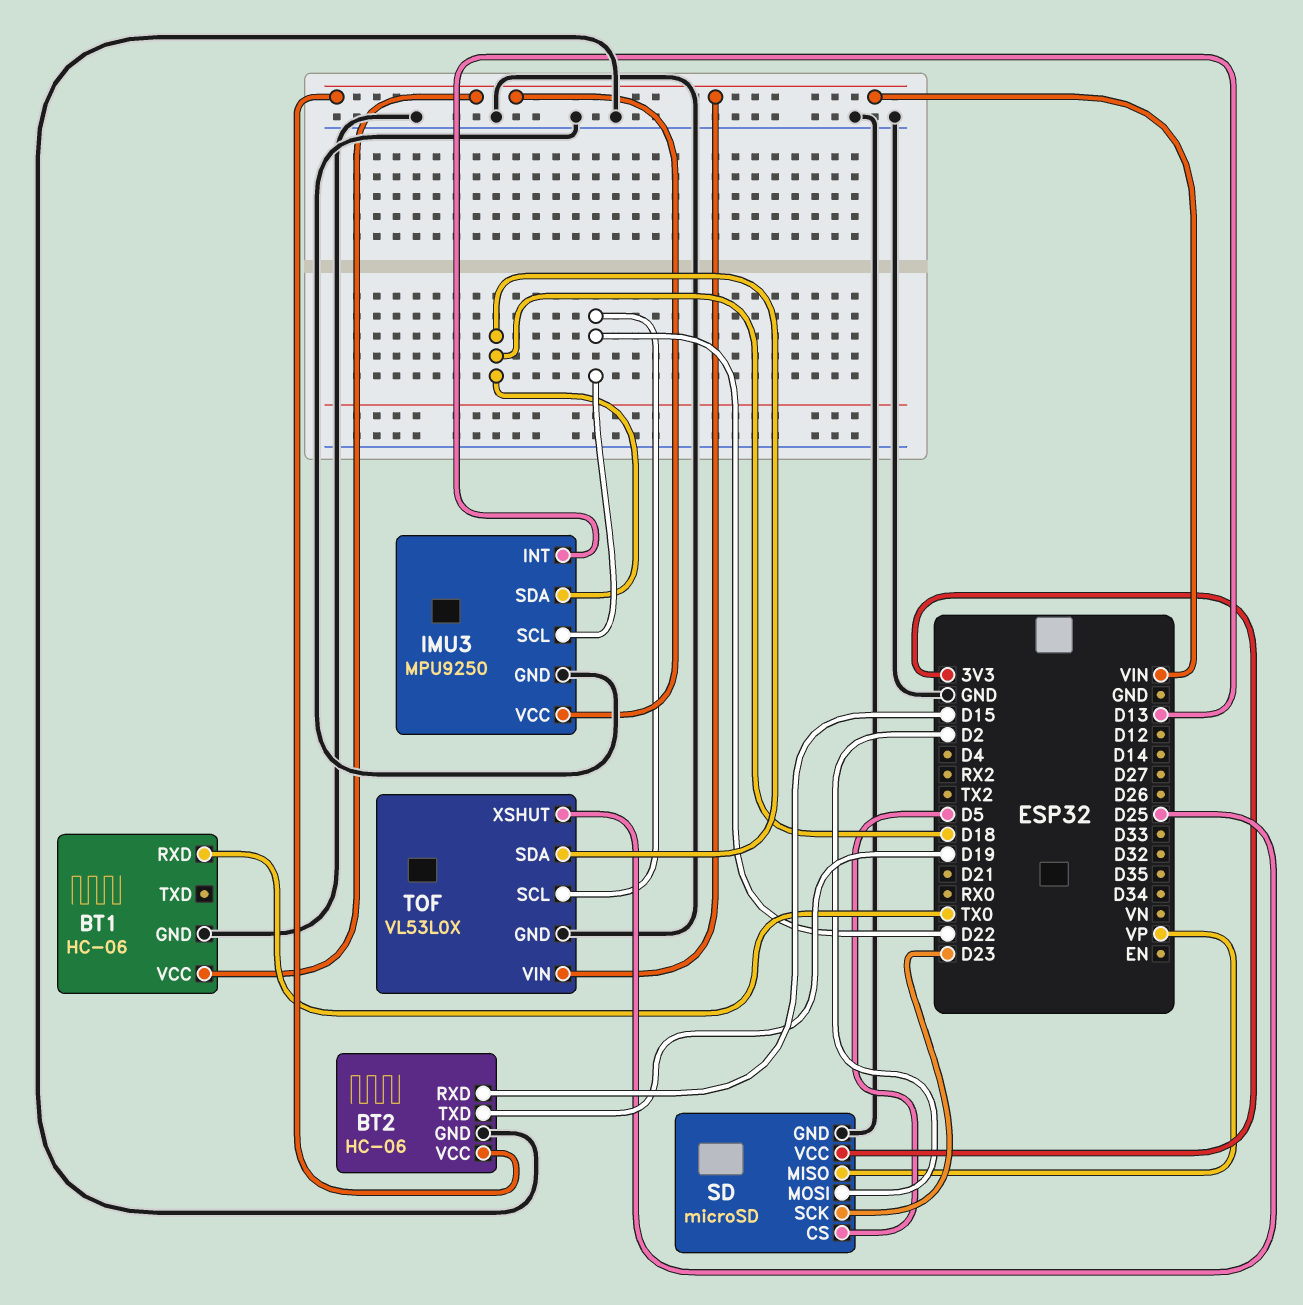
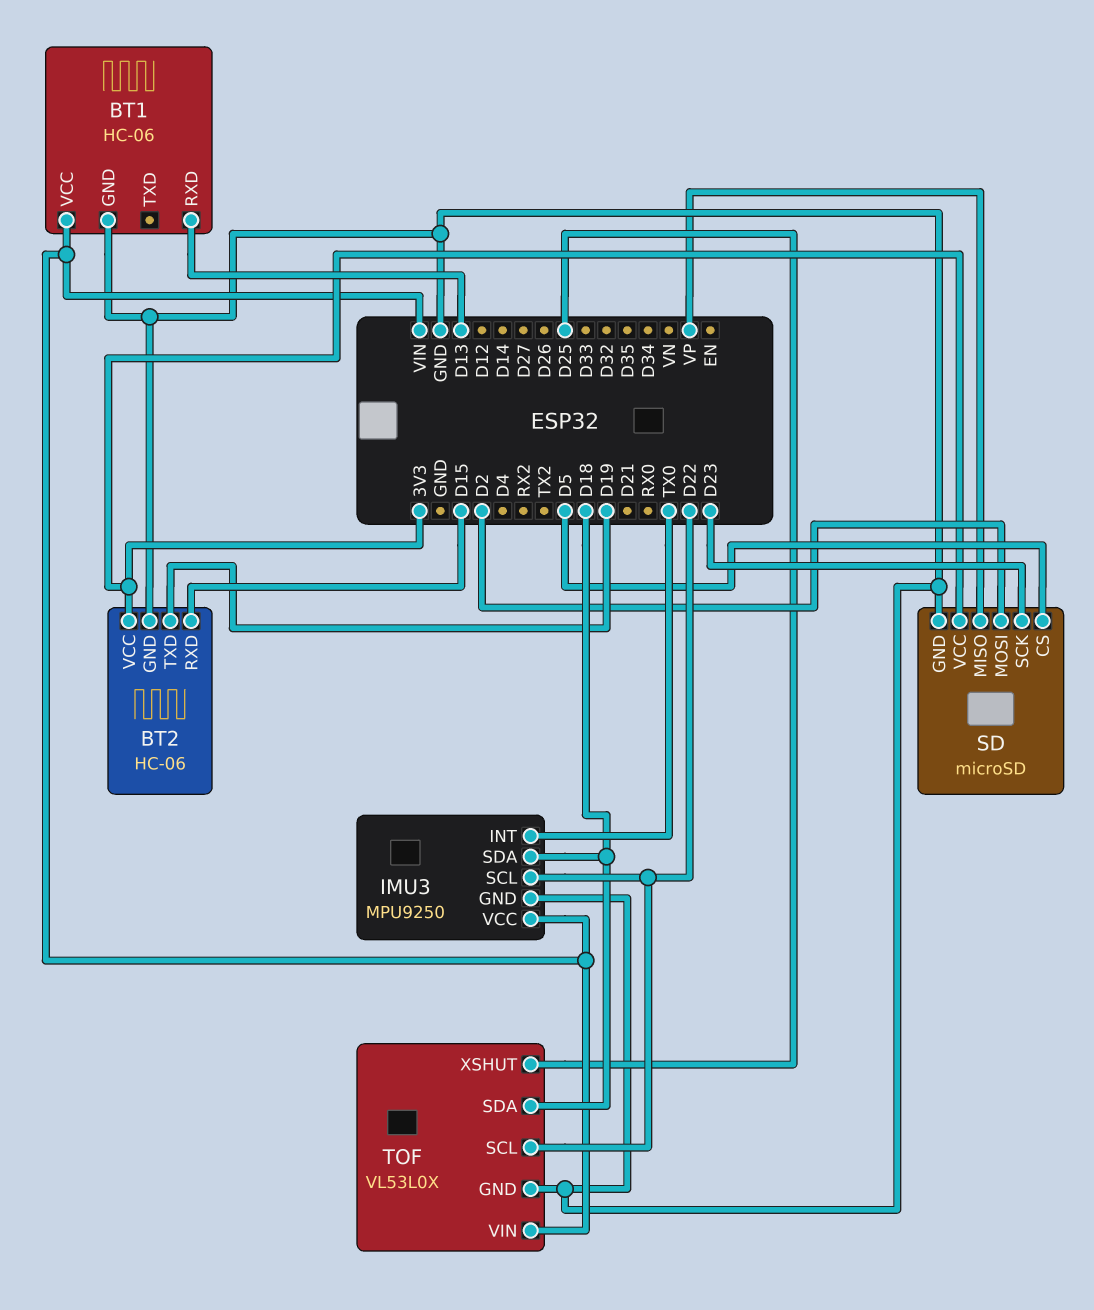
BT1 pin RXD: TX0 -> D13
BT2 pin VCC: VIN -> 3V3
IMU3 pin INT: D13 -> TX0

